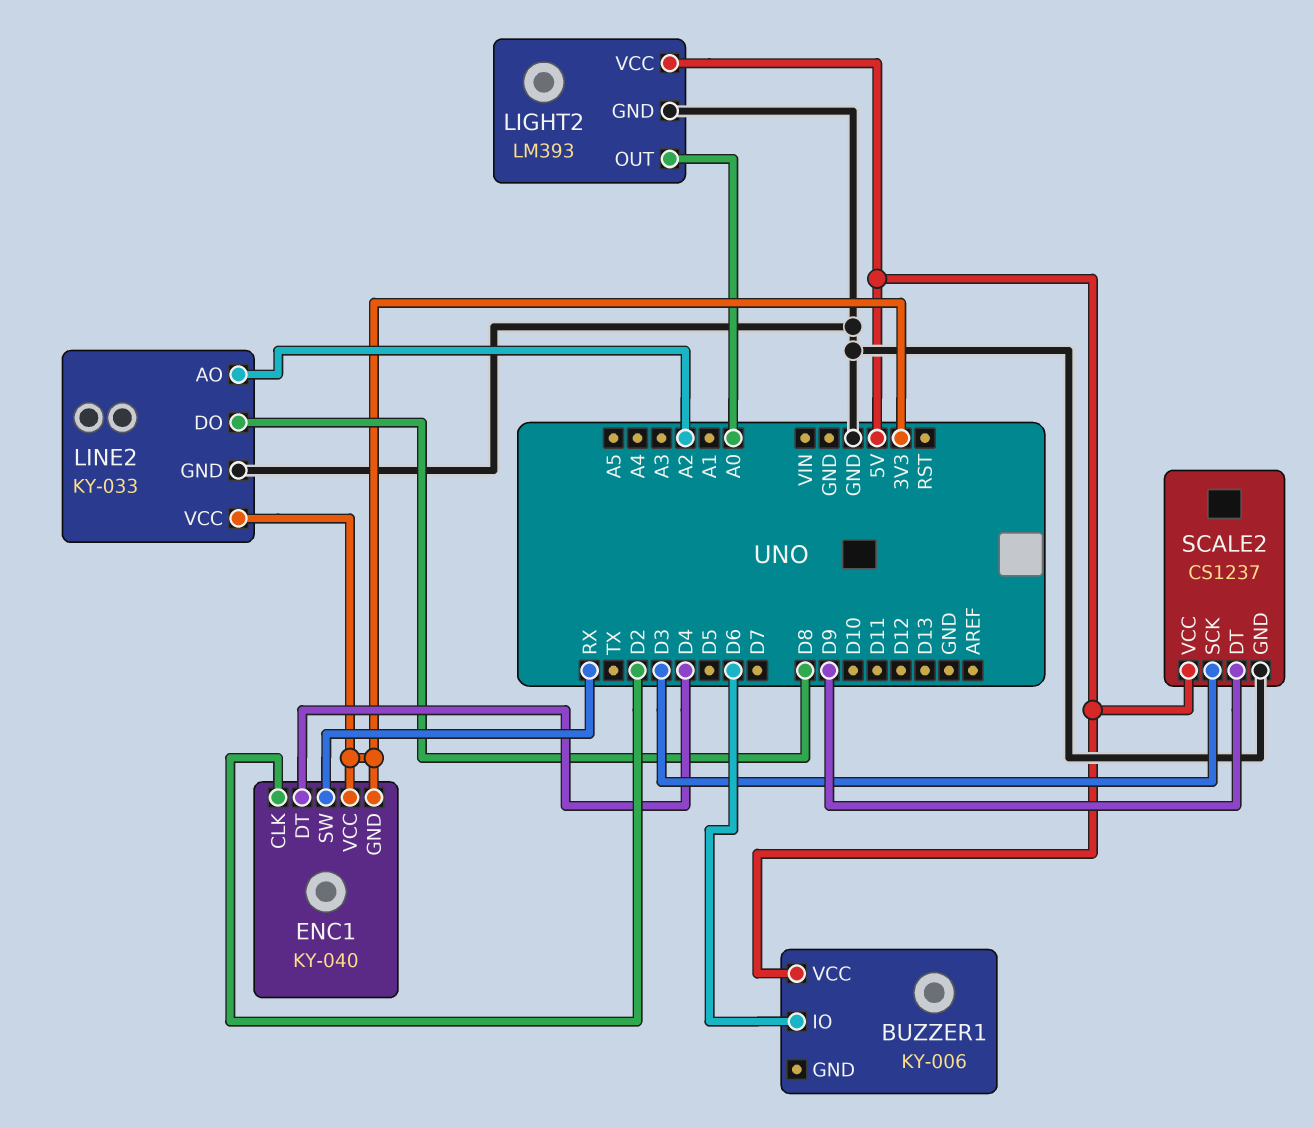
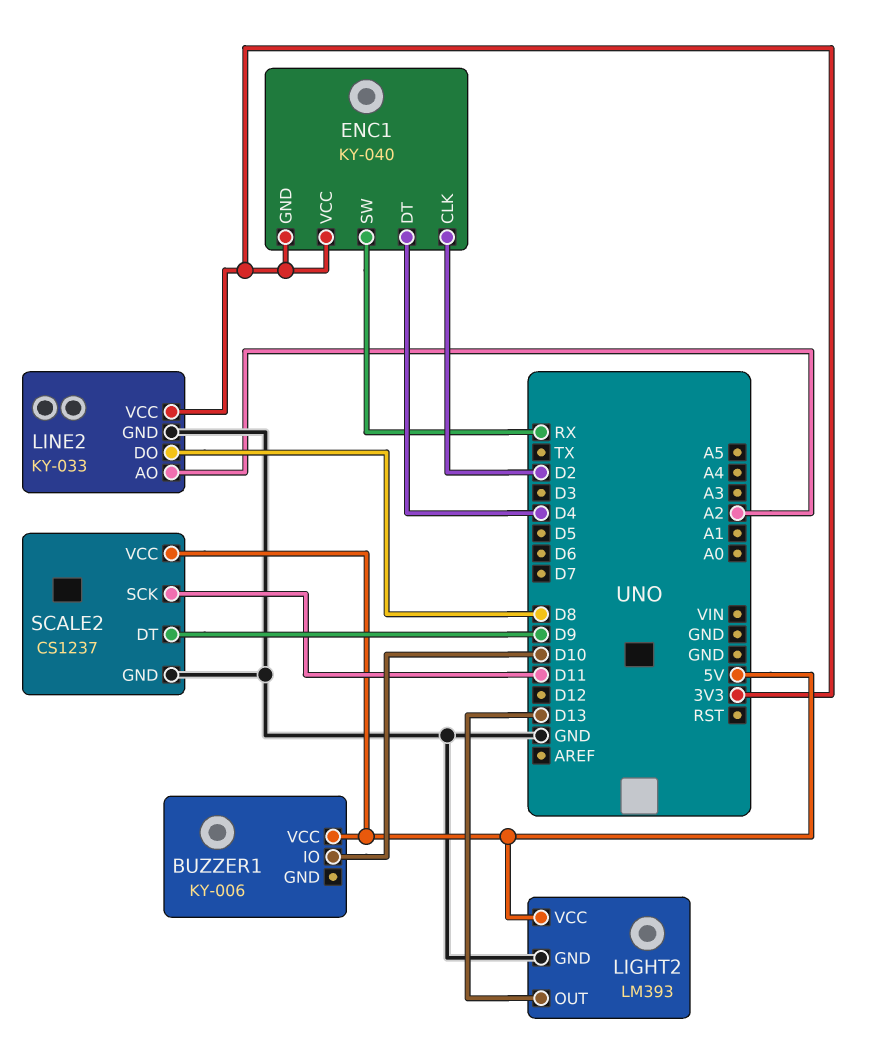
BUZZER1 pin IO: D6 -> D10
LIGHT2 pin OUT: A0 -> D13
SCALE2 pin SCK: D3 -> D11

